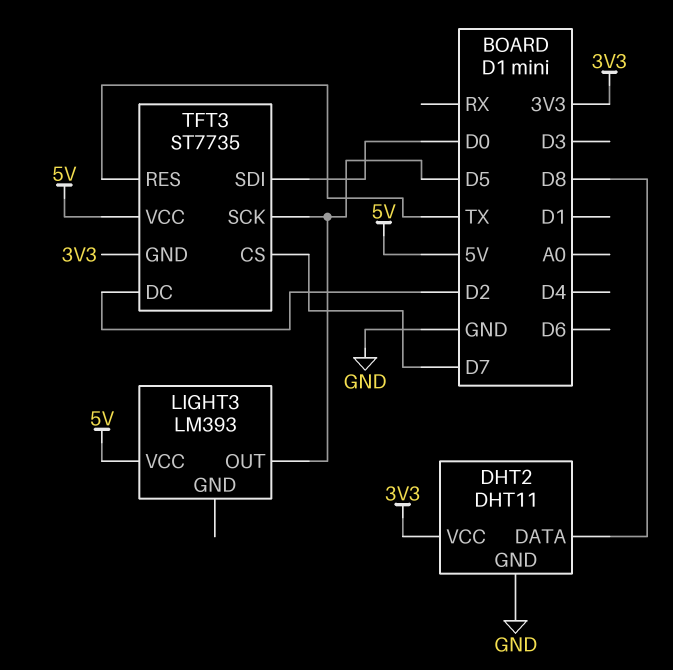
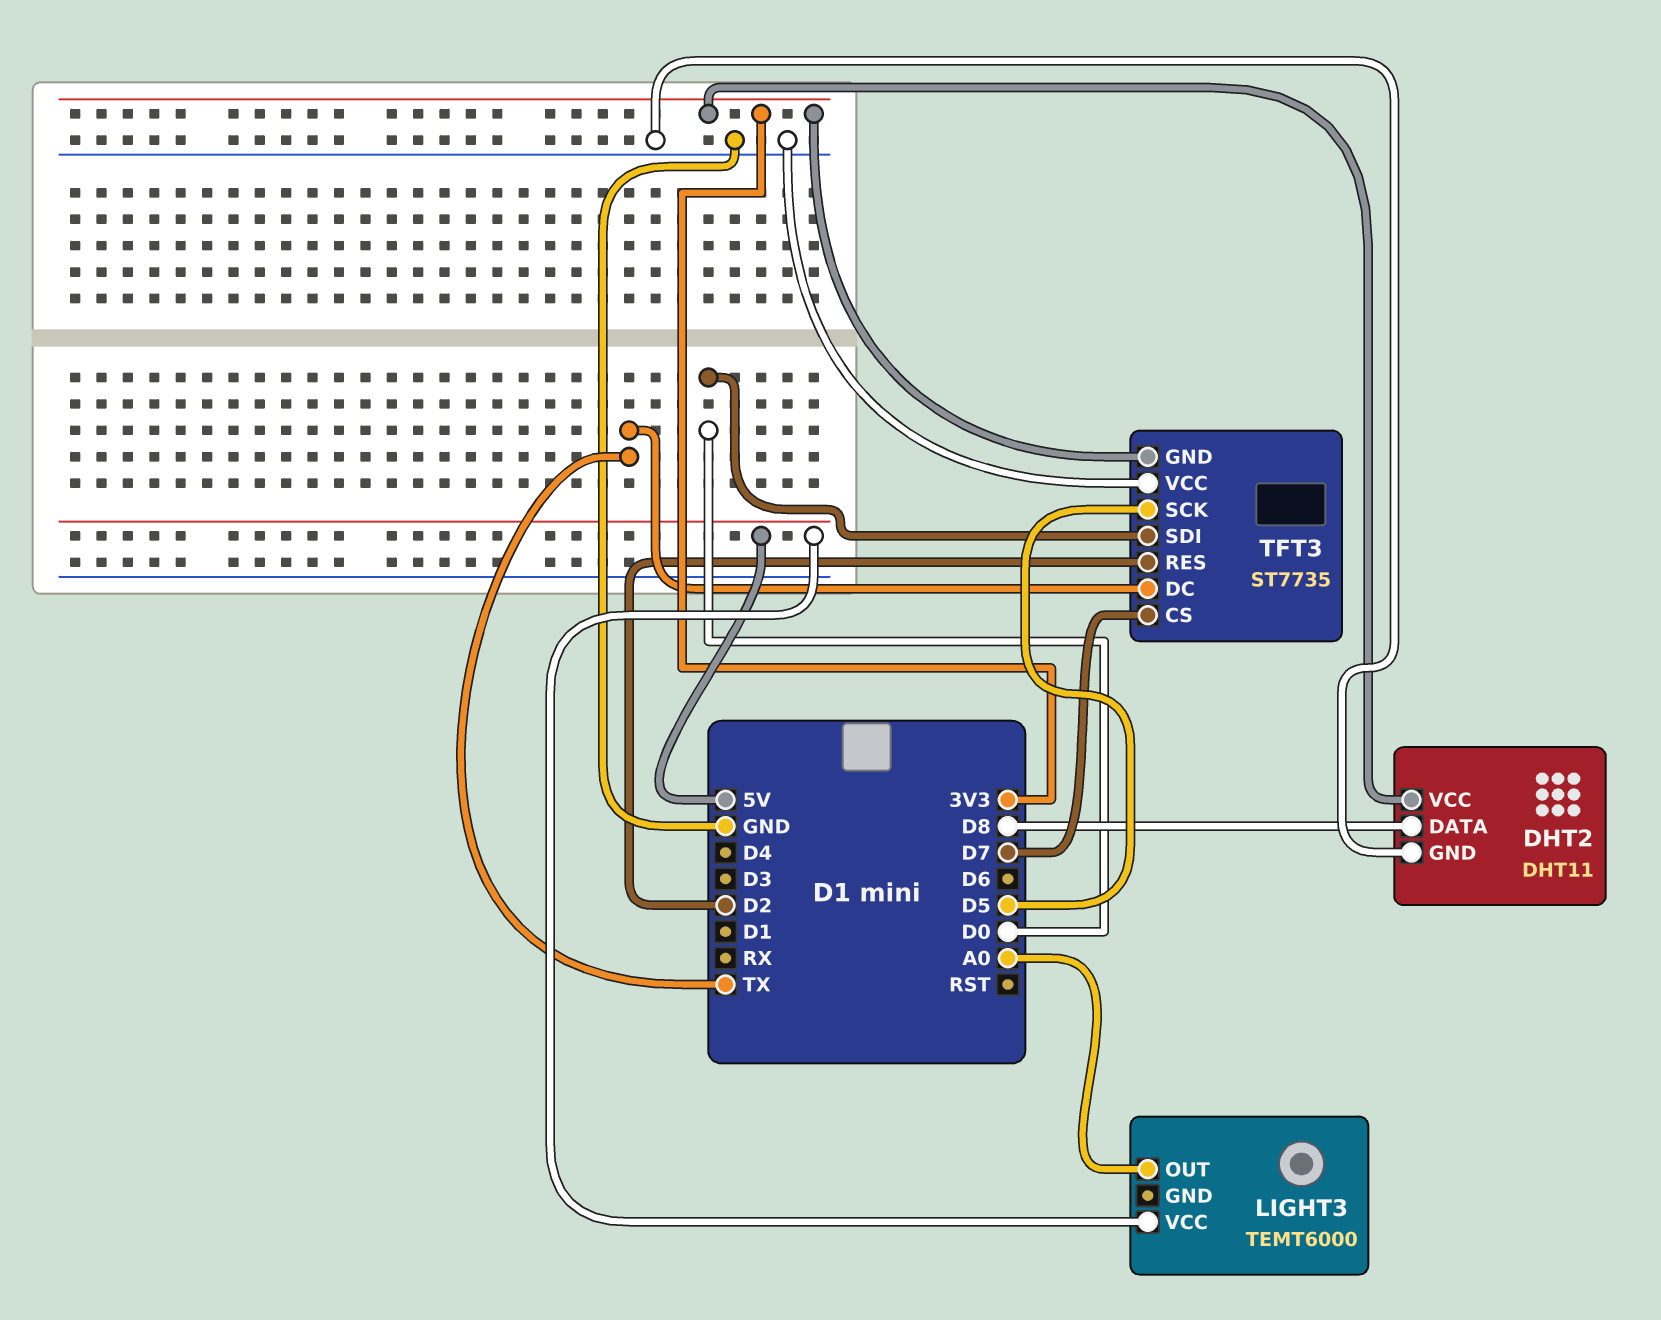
LIGHT3: LM393 -> TEMT6000
LIGHT3 pin OUT: D5 -> A0
TFT3 pin DC: D2 -> TX
TFT3 pin RES: TX -> D2
TFT3 pin VCC: 5V -> GND

